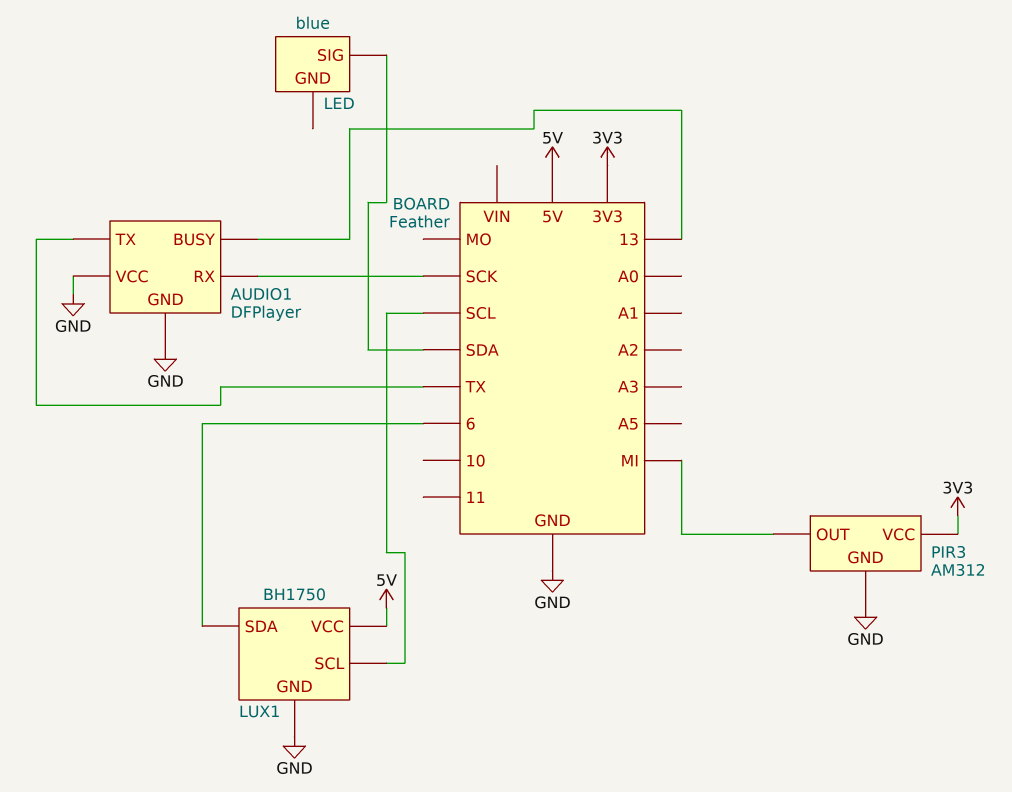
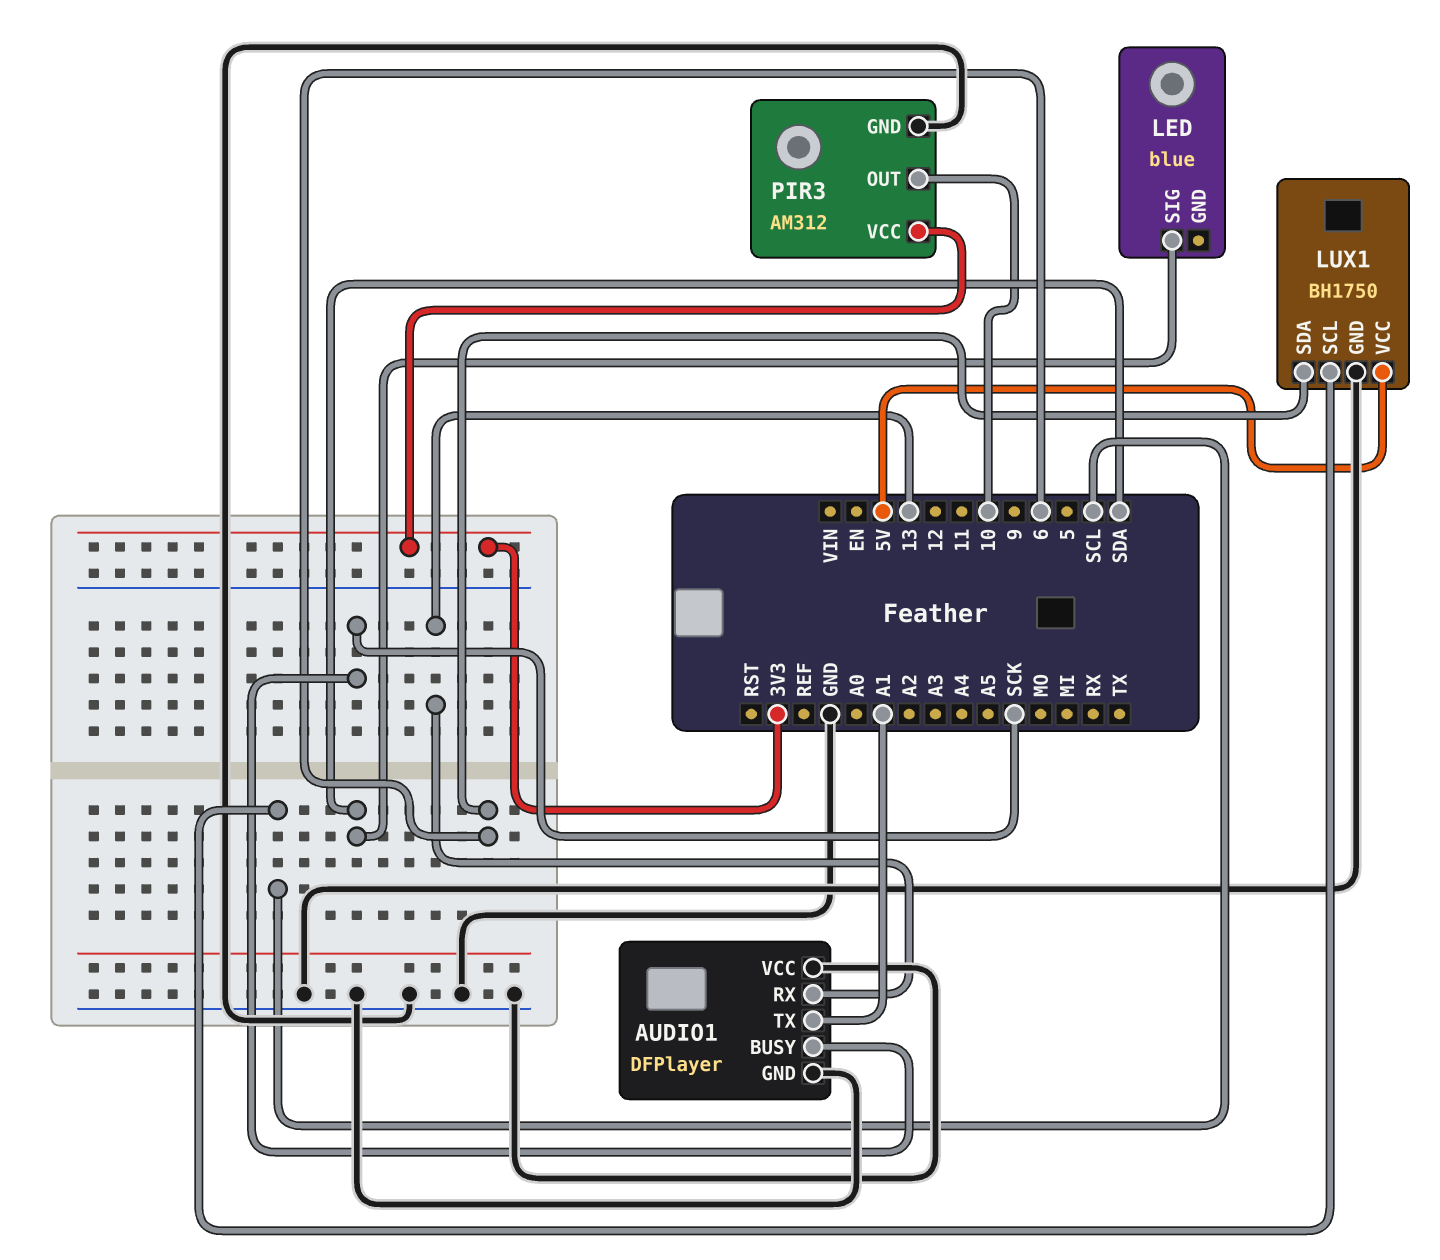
AUDIO1 pin BUSY: 13 -> SCK
AUDIO1 pin RX: SCK -> 13
AUDIO1 pin TX: TX -> A1
PIR3 pin OUT: MI -> 10

